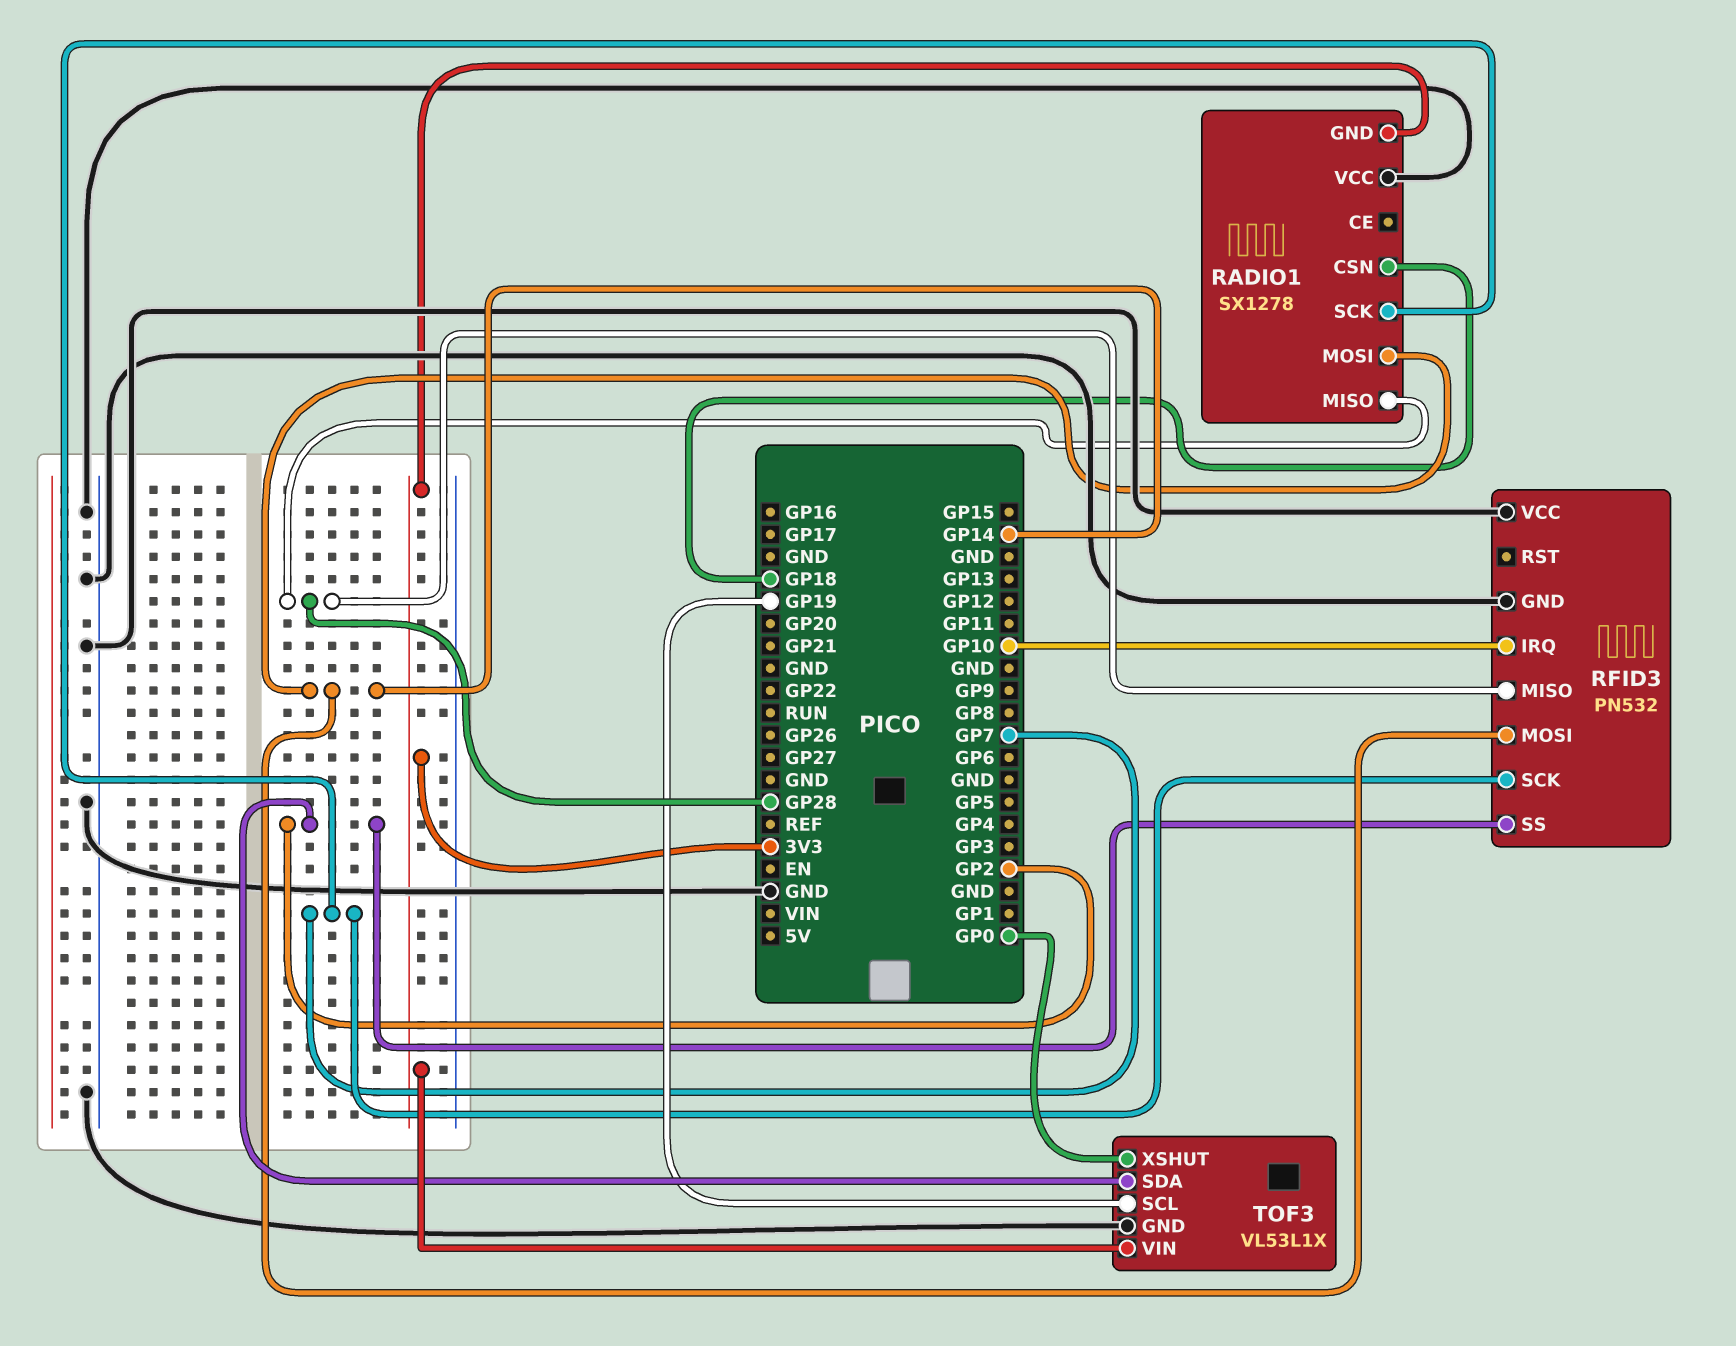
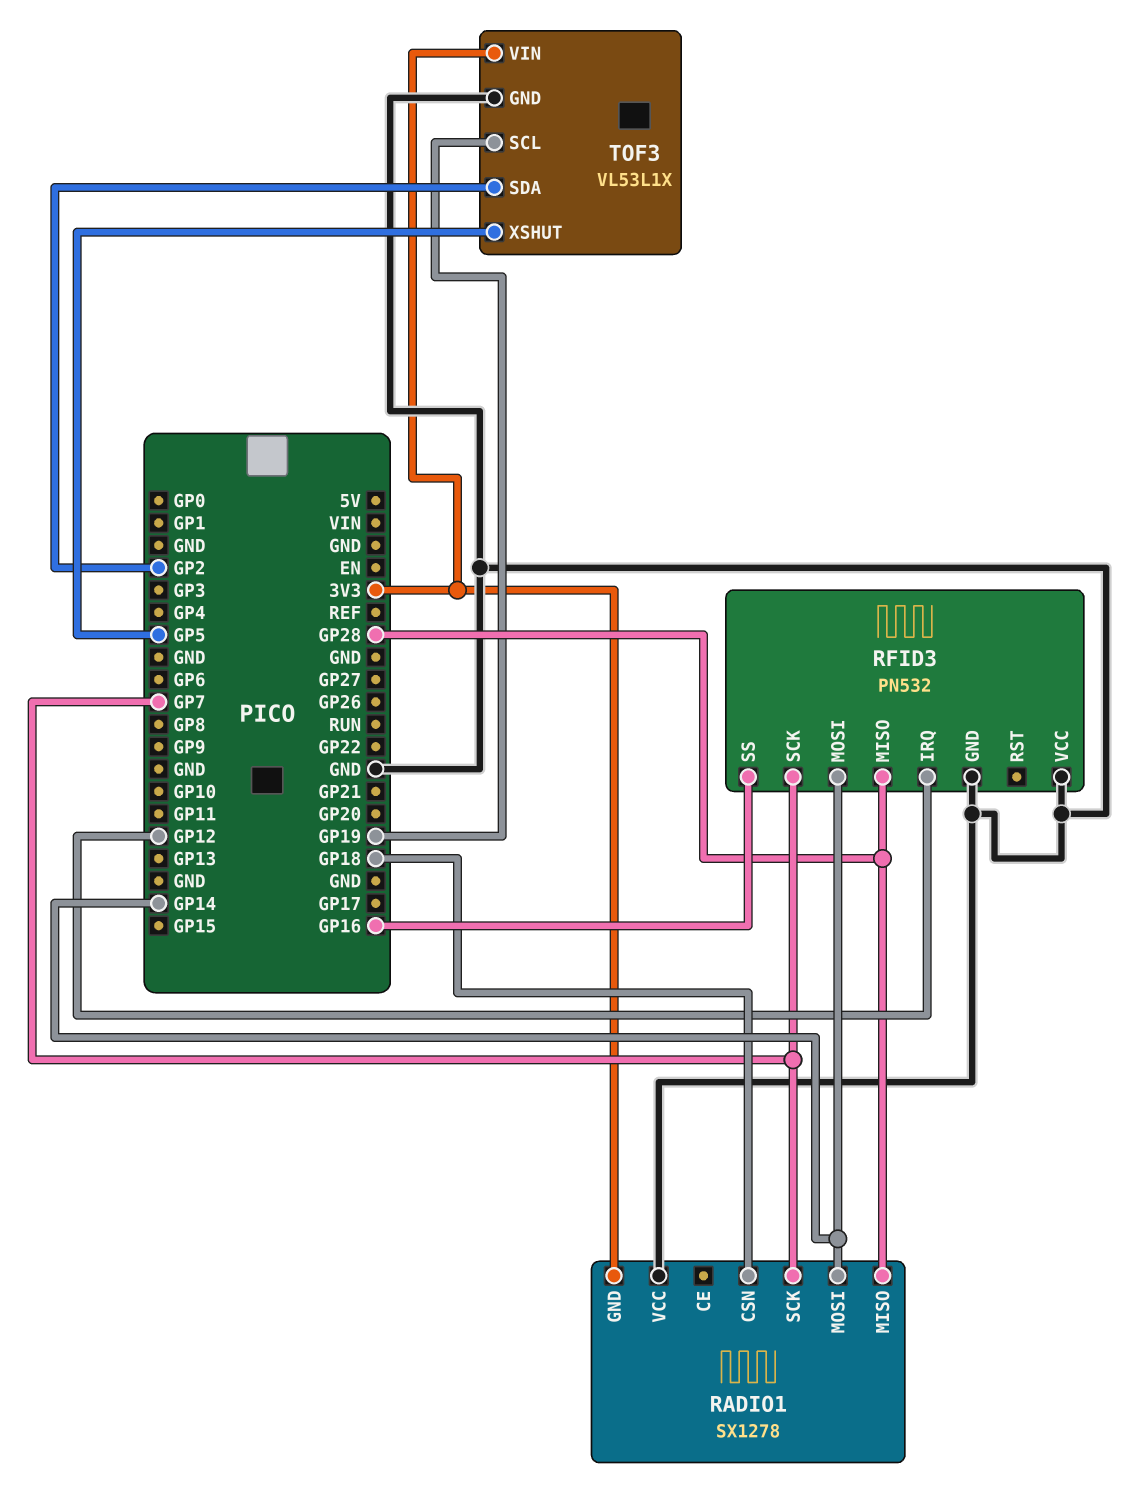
RFID3 pin IRQ: GP10 -> GP12
RFID3 pin SS: GP2 -> GP16
TOF3 pin XSHUT: GP0 -> GP5

